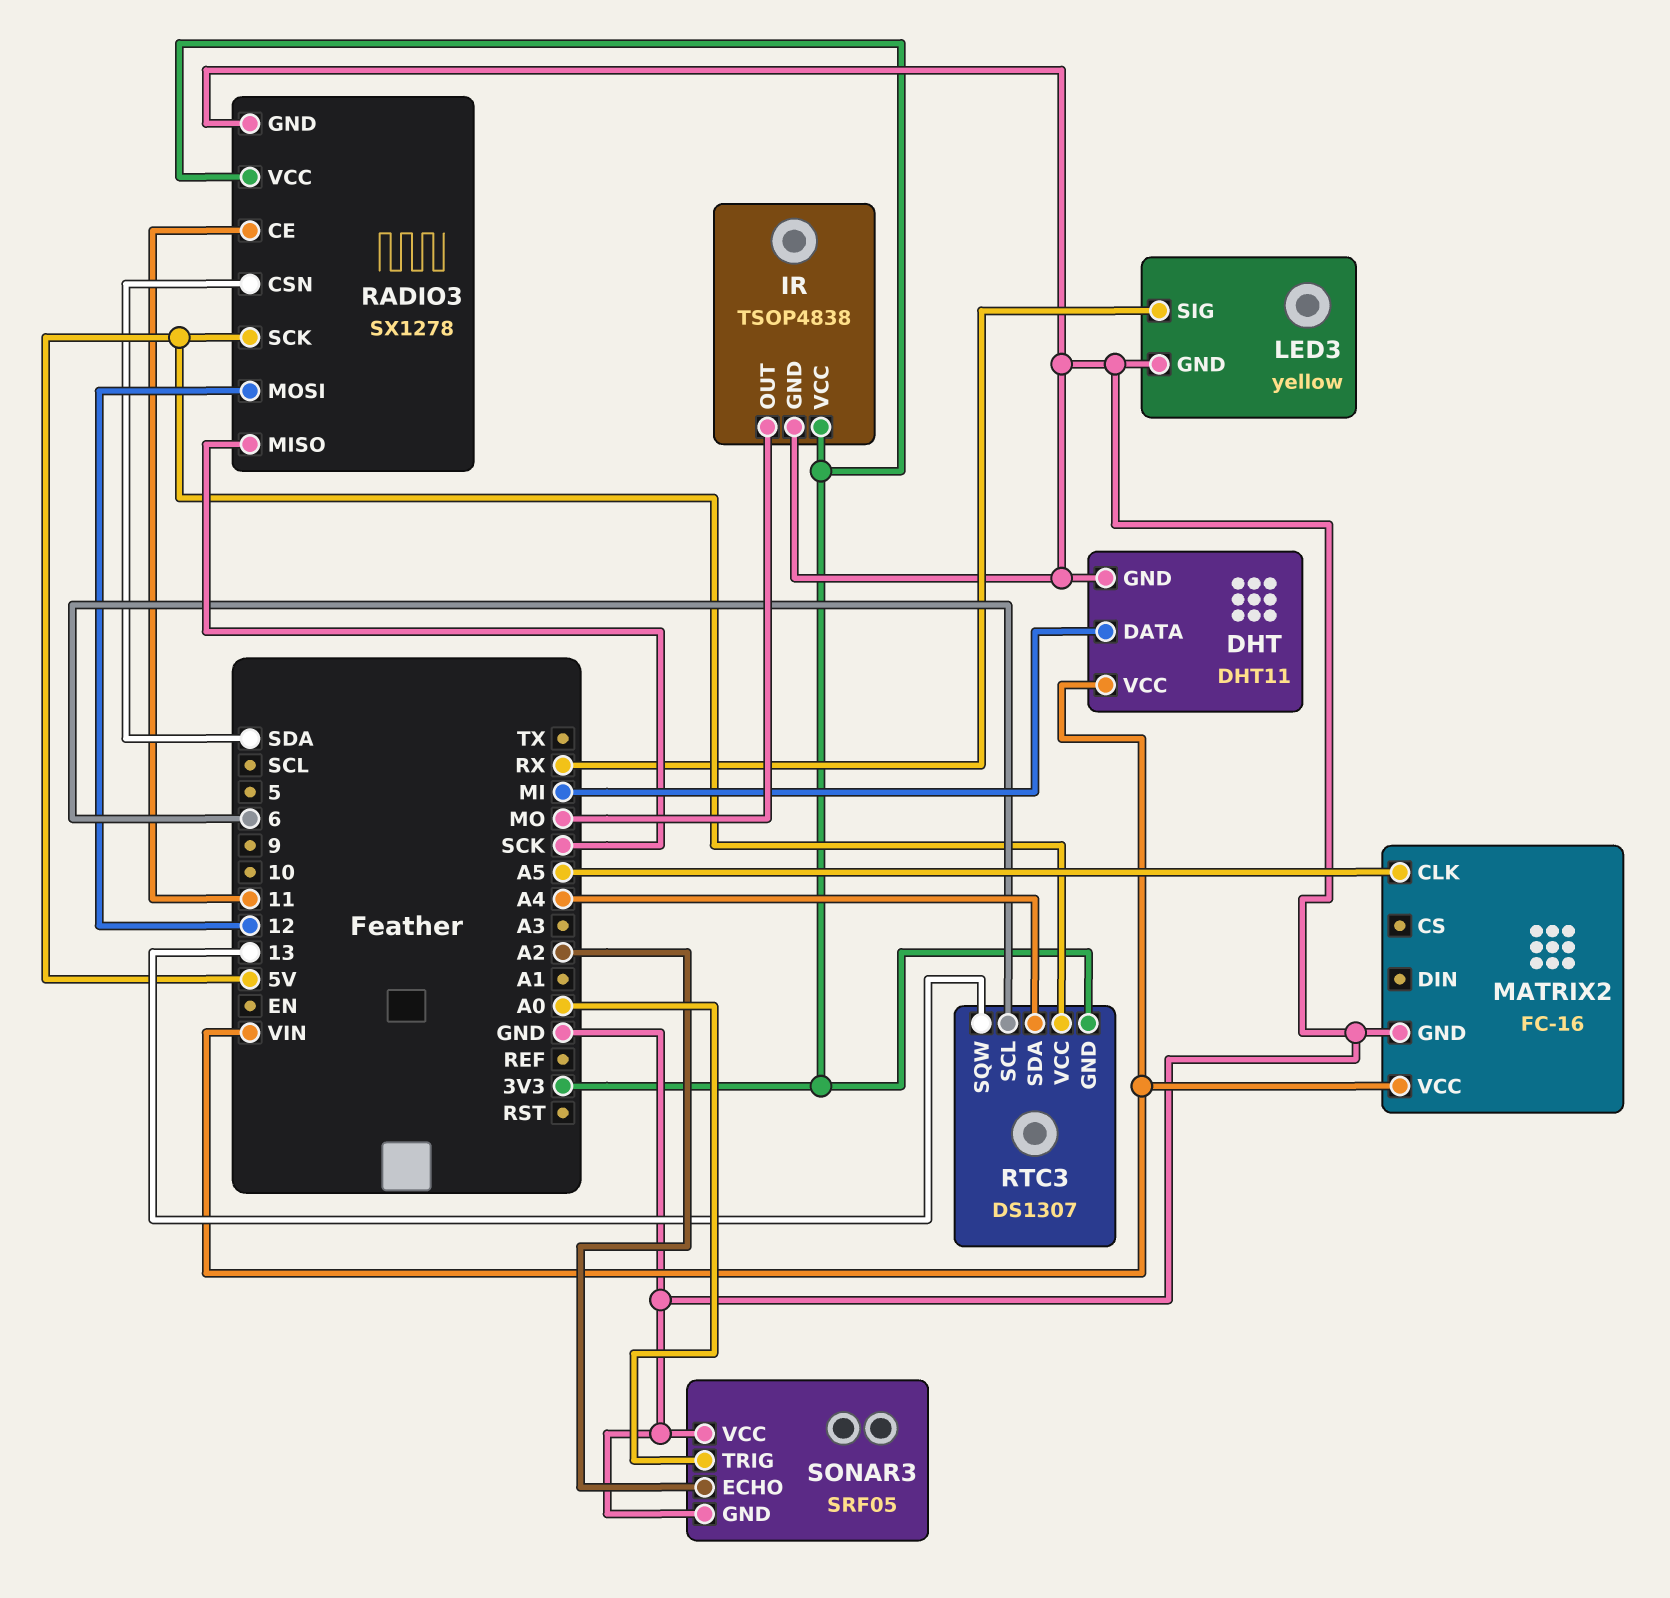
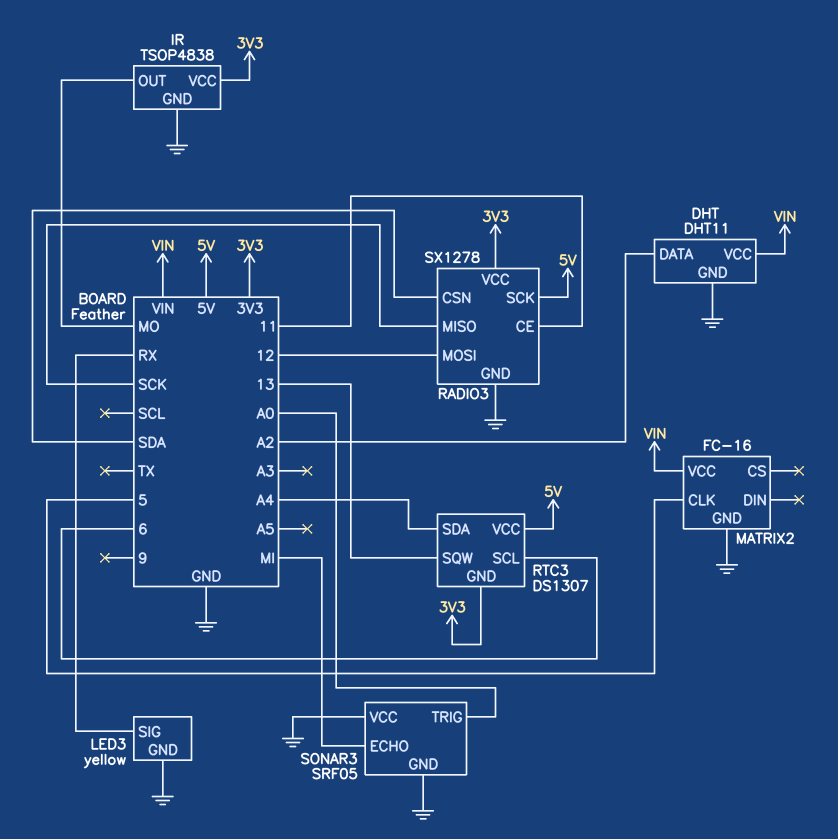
DHT pin DATA: MI -> A2
MATRIX2 pin CLK: A5 -> 5
SONAR3 pin ECHO: A2 -> MI

